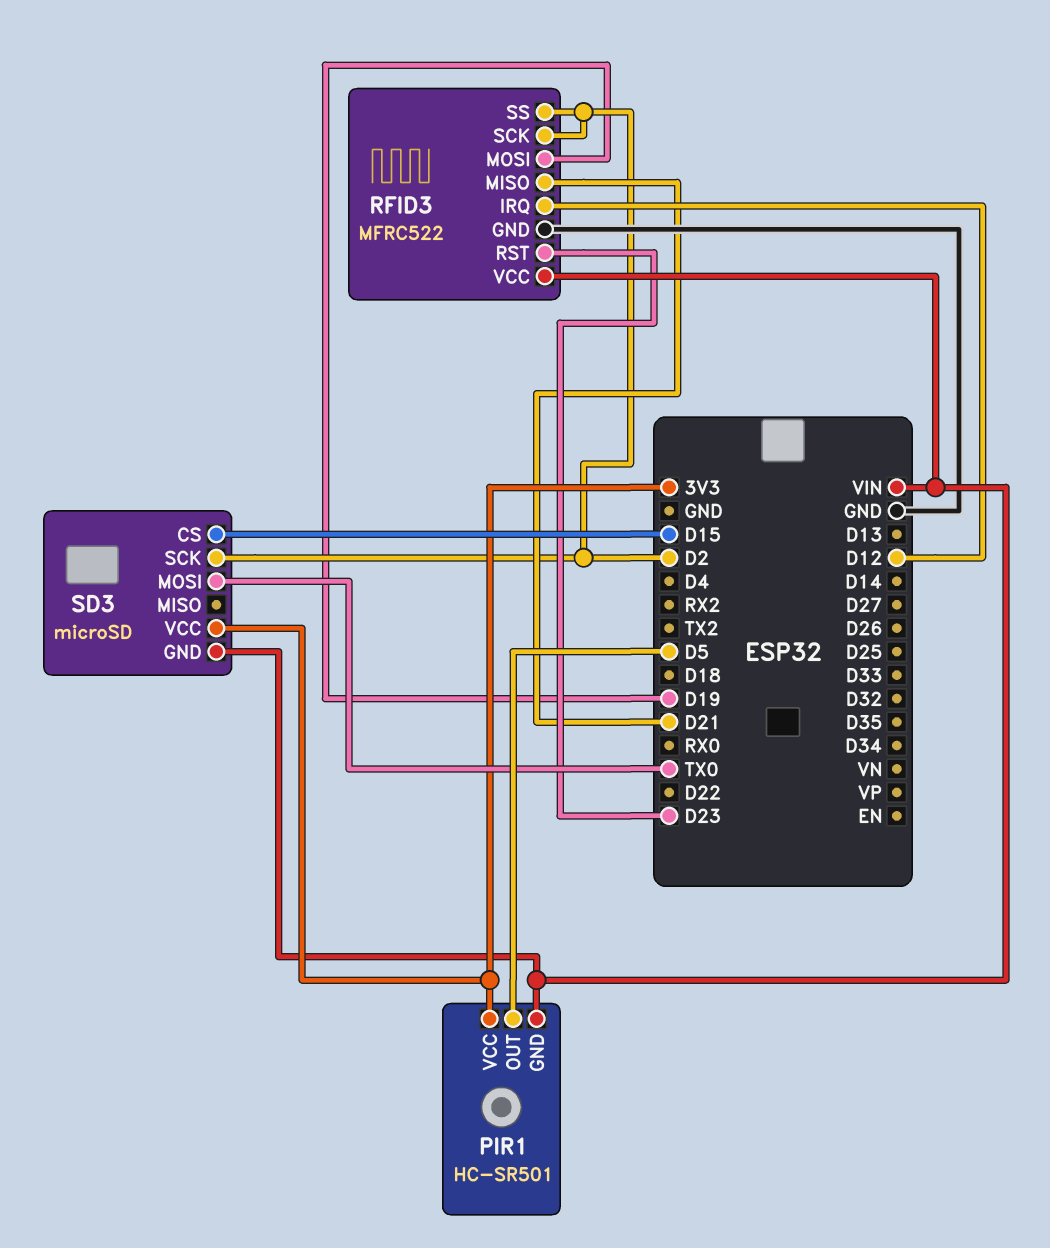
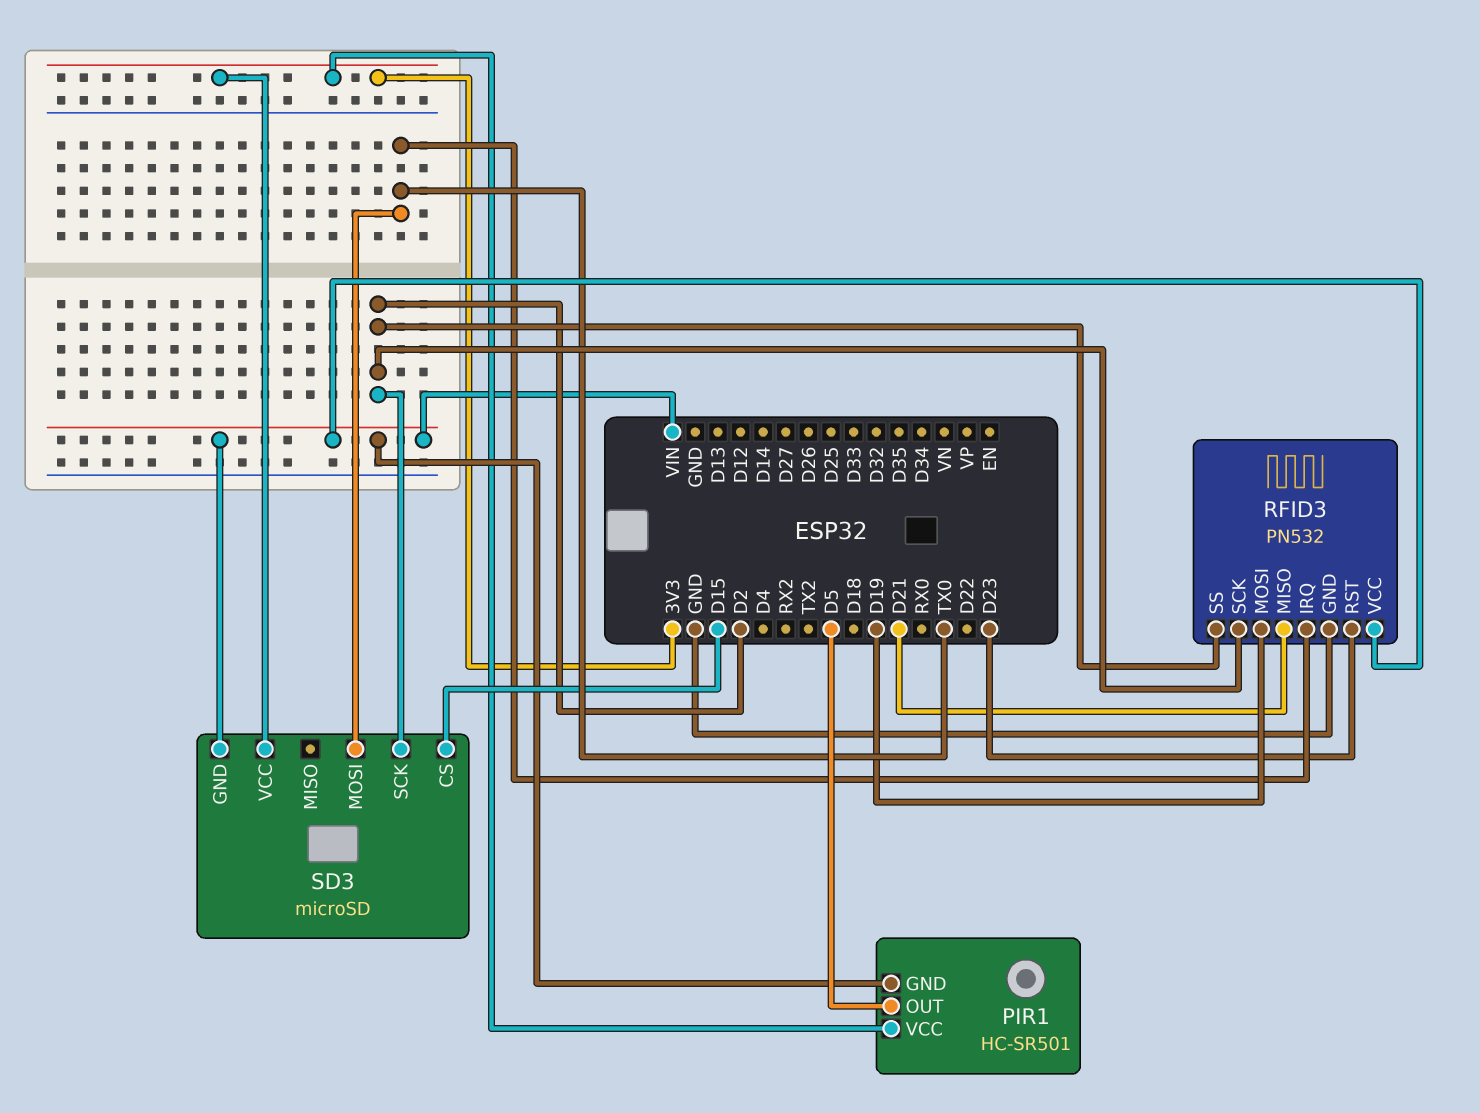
RFID3: MFRC522 -> PN532
RFID3 pin IRQ: D12 -> TX0

